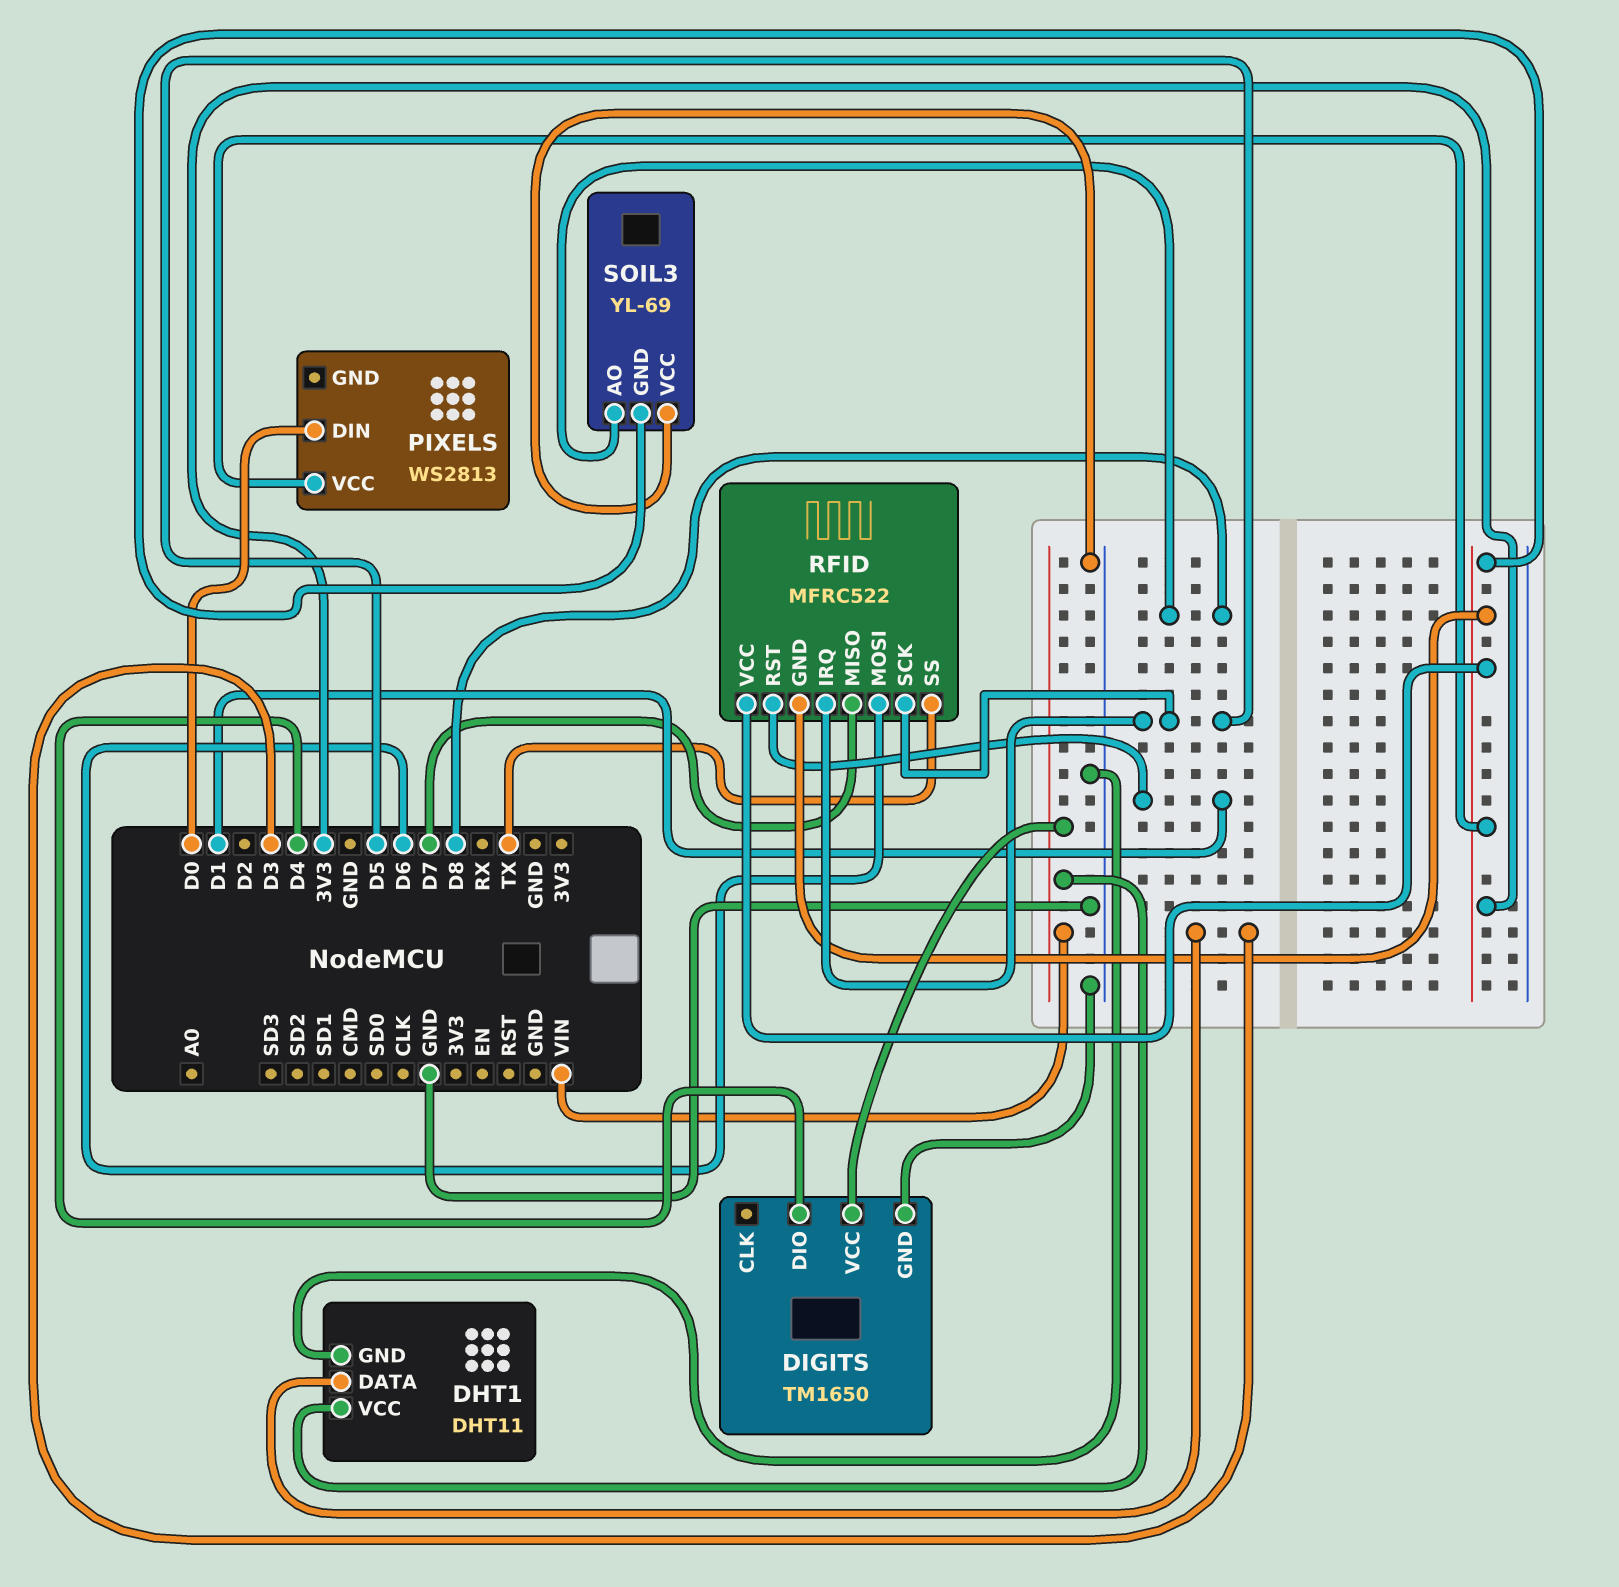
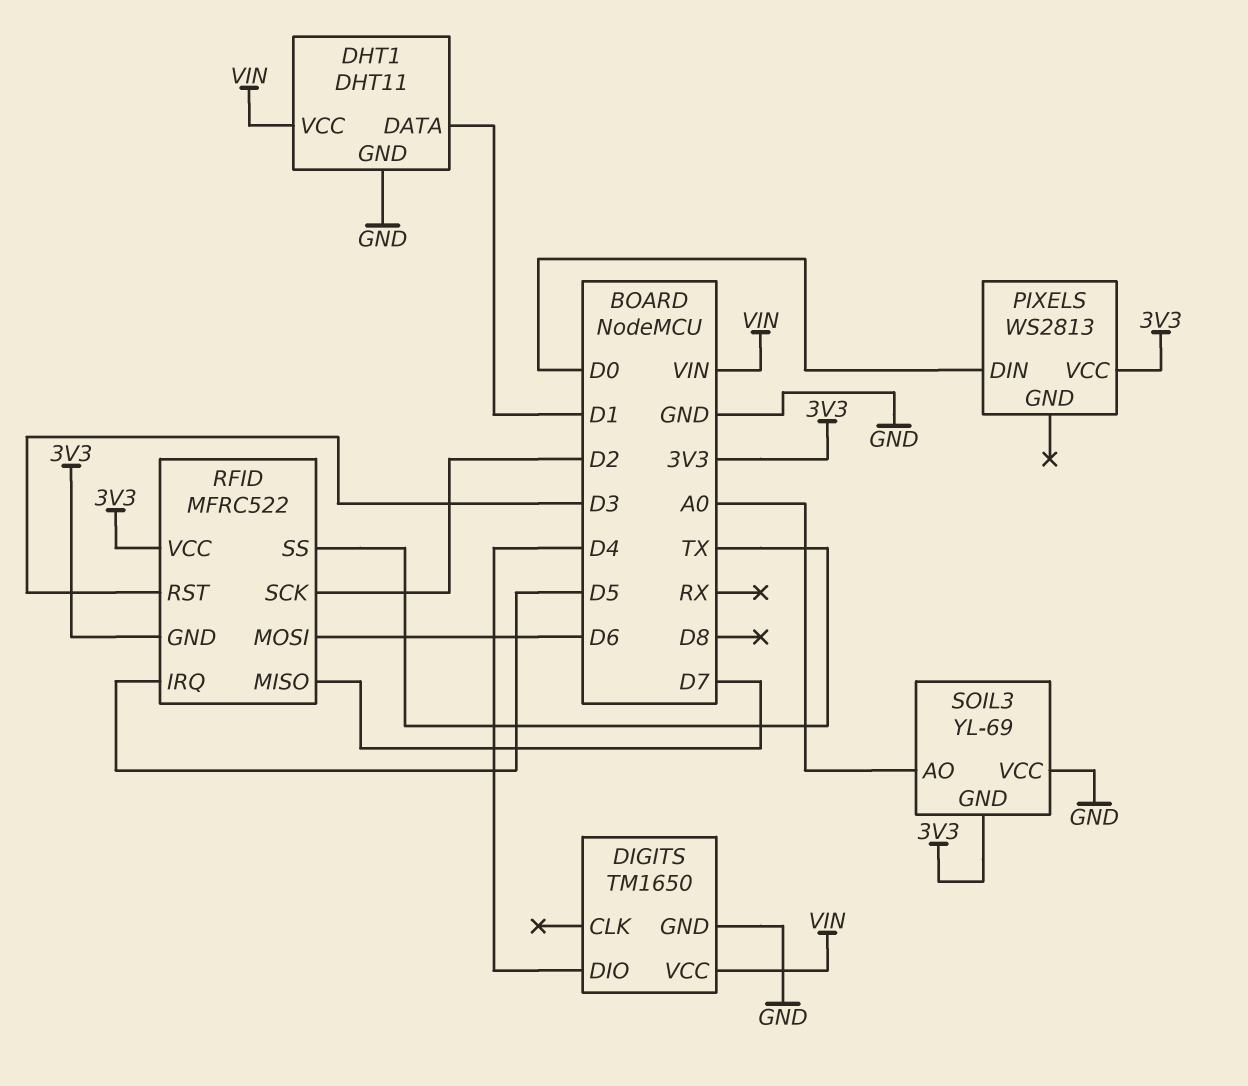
DHT1 pin DATA: D3 -> D1
RFID pin RST: D1 -> D3
RFID pin SCK: D5 -> D2
SOIL3 pin AO: D8 -> A0

